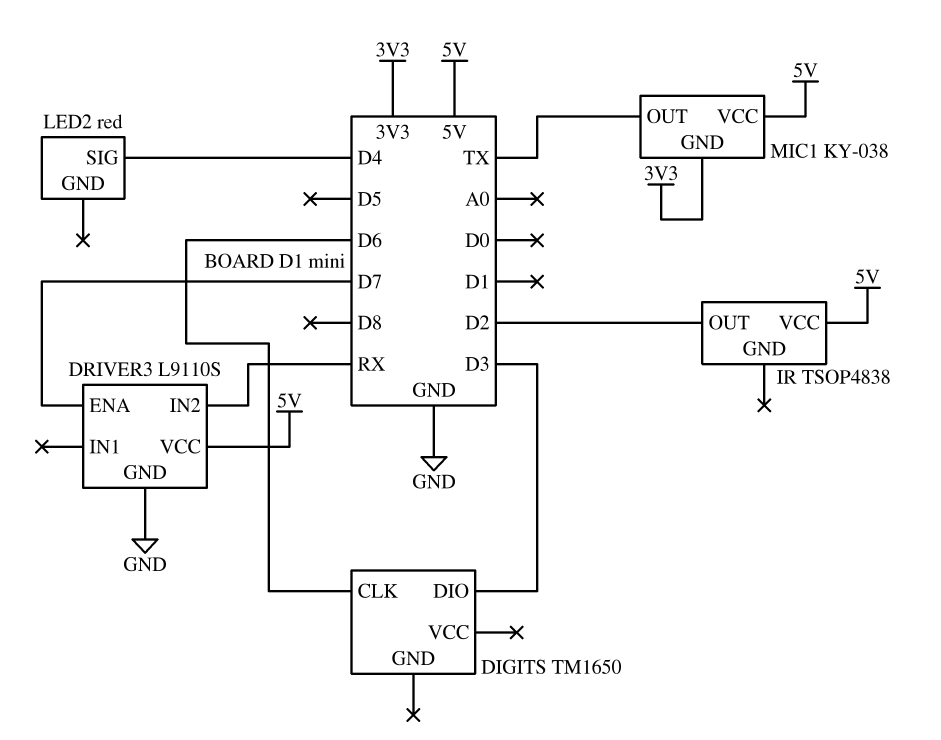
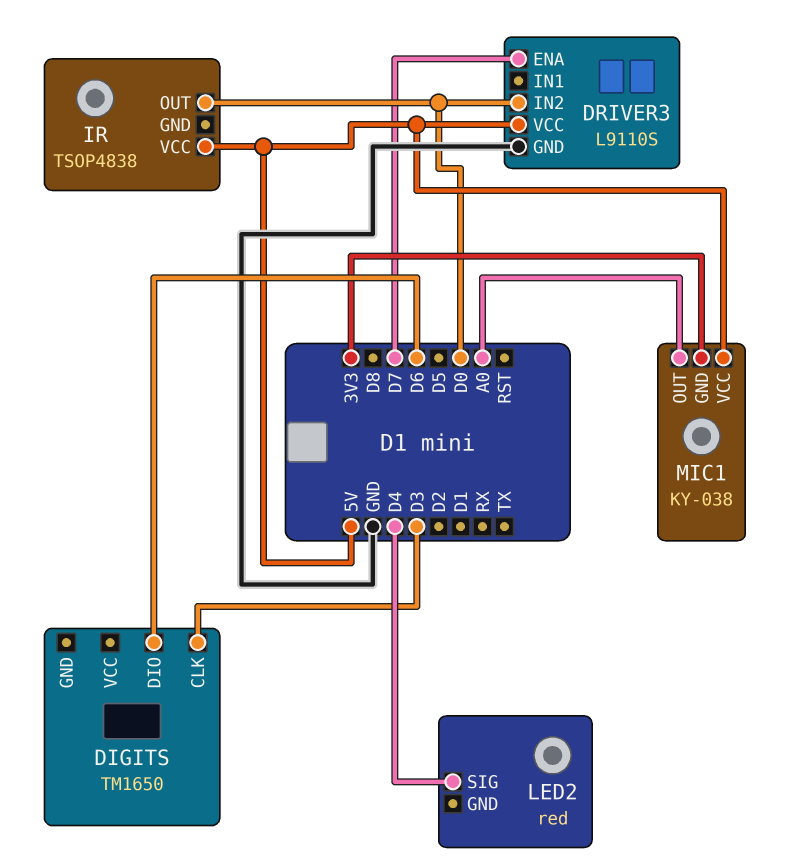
DIGITS pin CLK: D6 -> D3
DIGITS pin DIO: D3 -> D6
DRIVER3 pin IN2: RX -> D0
IR pin OUT: D2 -> D0
MIC1 pin OUT: TX -> A0

